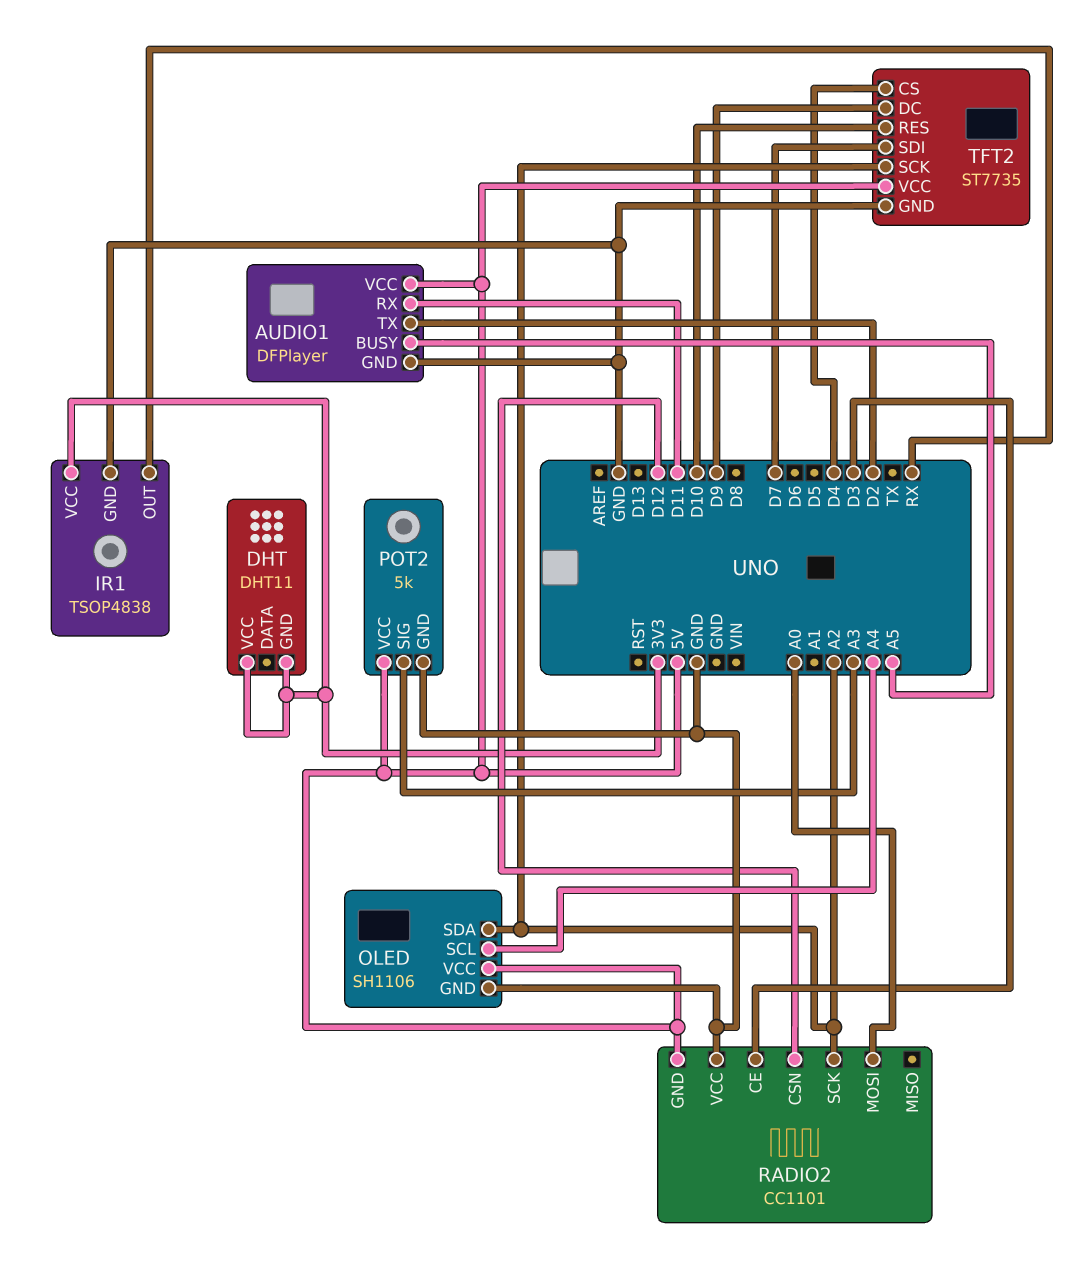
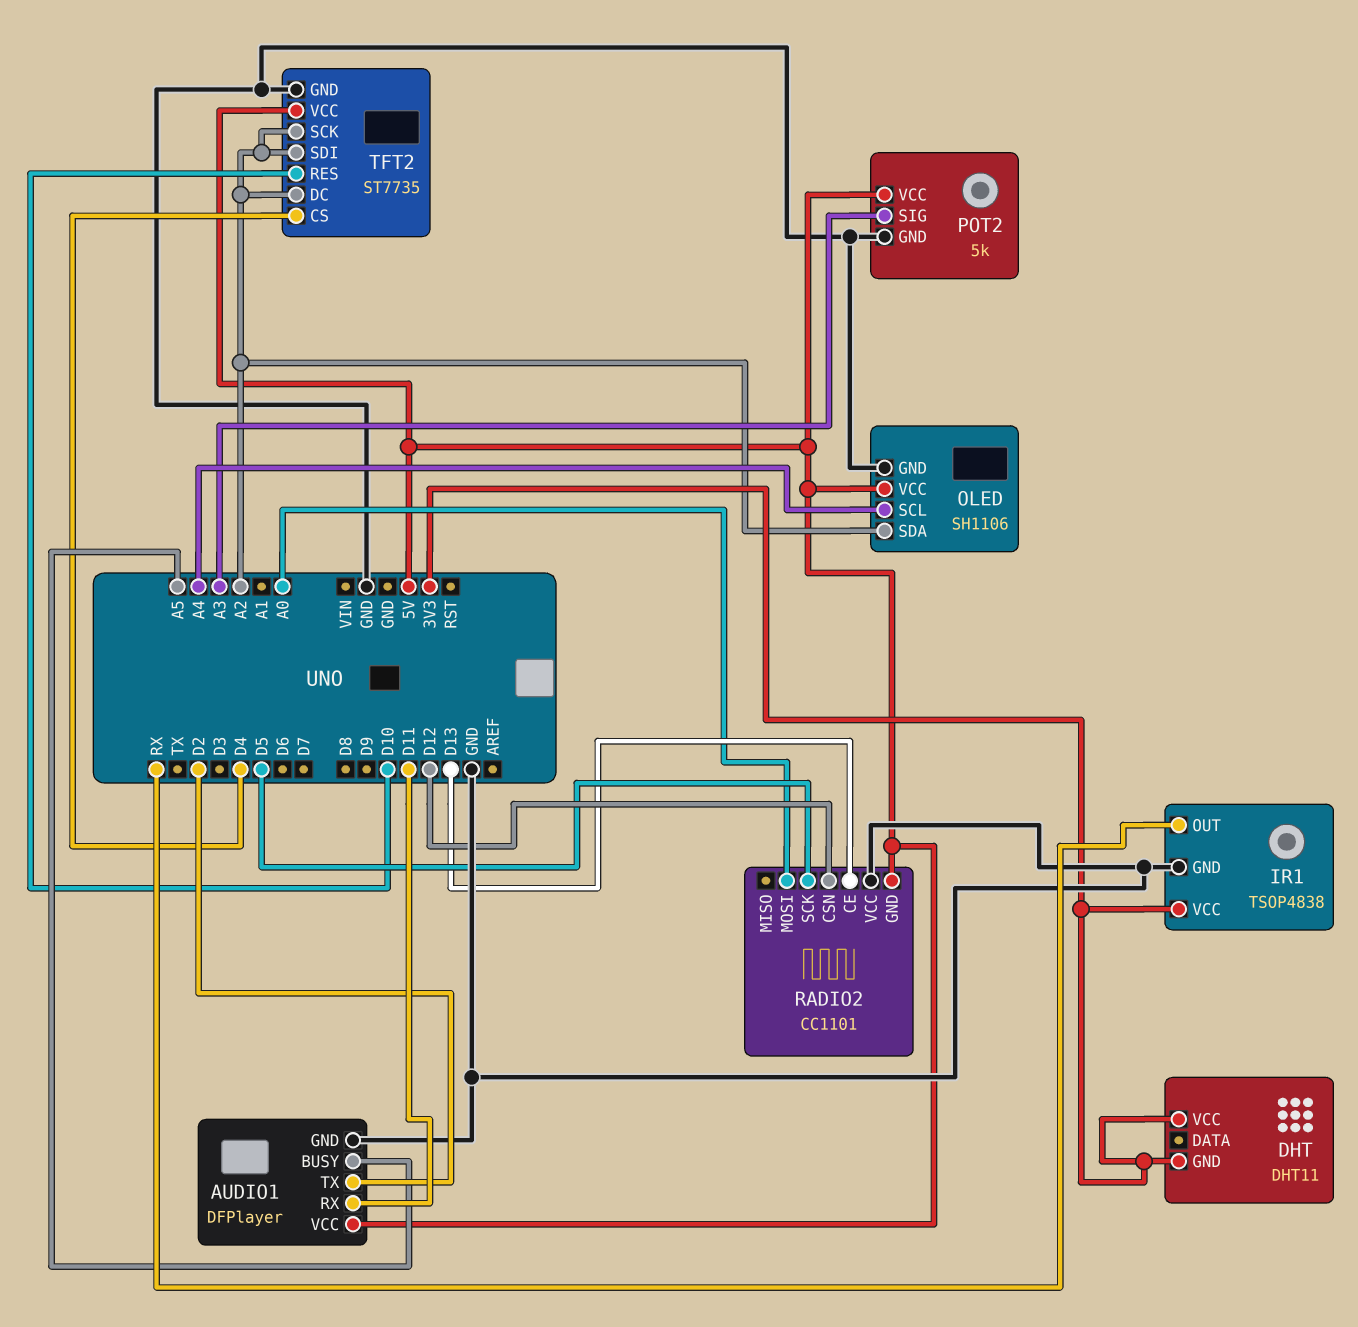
RADIO2 pin CE: D3 -> D13
RADIO2 pin SCK: A2 -> D5
TFT2 pin DC: D9 -> A2
TFT2 pin SDI: D7 -> A2

